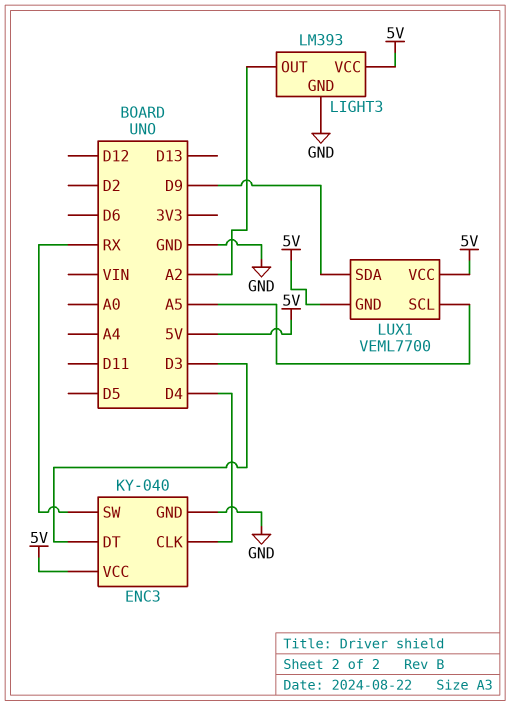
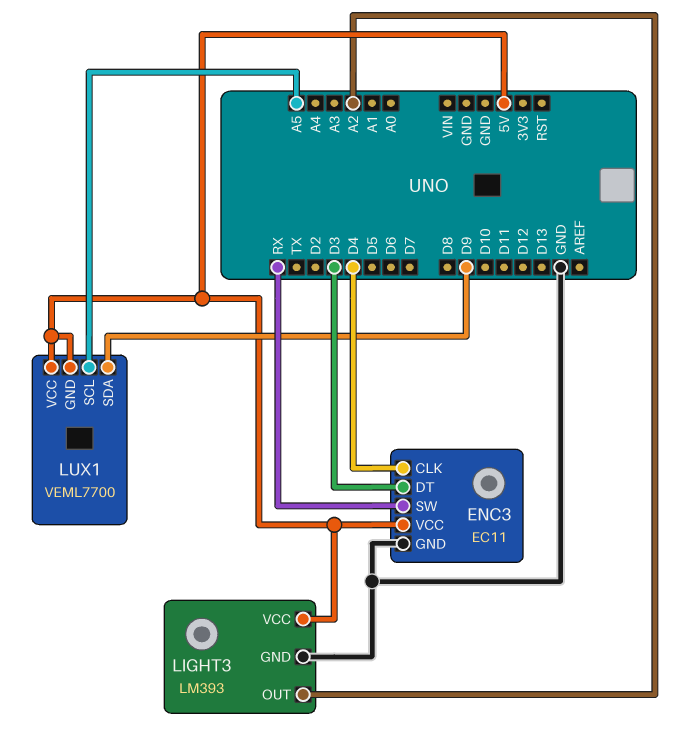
ENC3: KY-040 -> EC11

